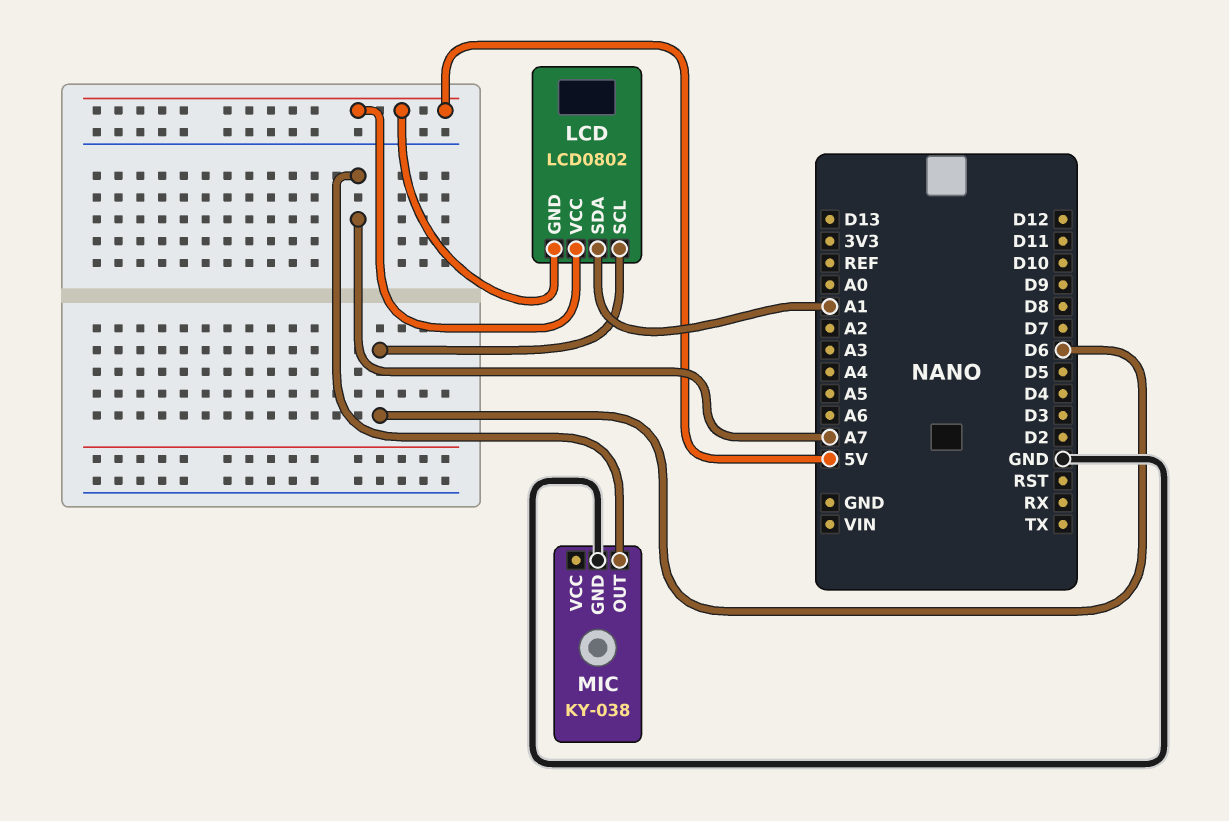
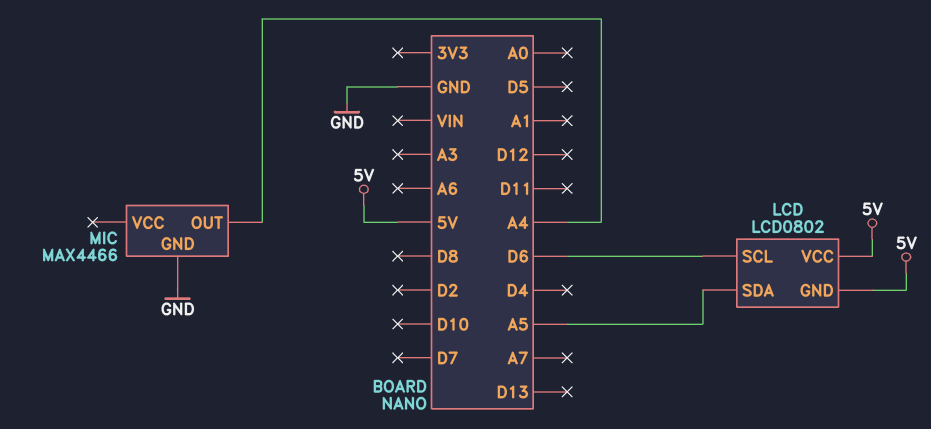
LCD pin SDA: A1 -> A5
MIC: KY-038 -> MAX4466
MIC pin OUT: A7 -> A4

